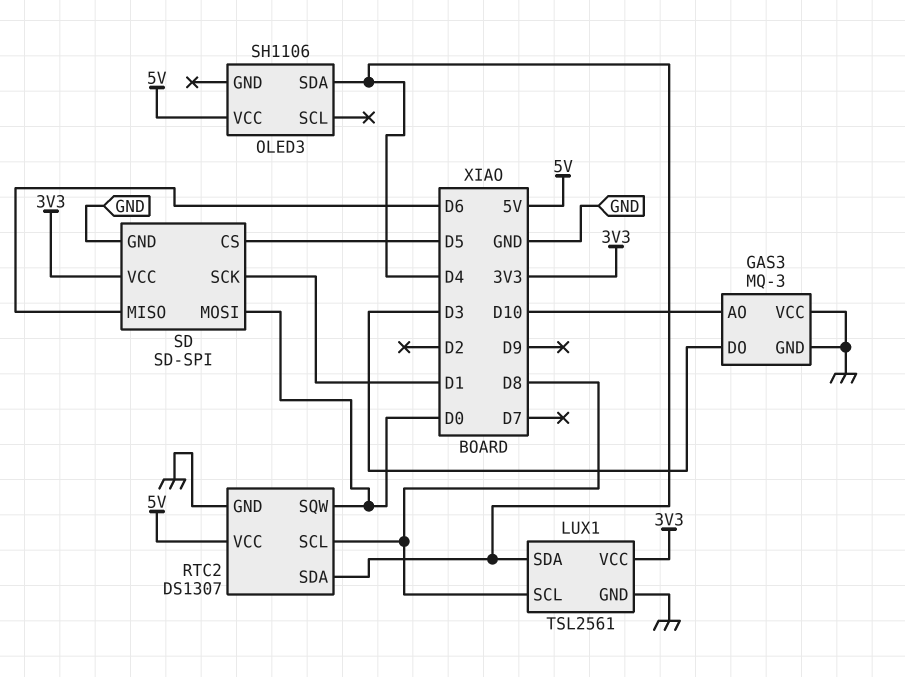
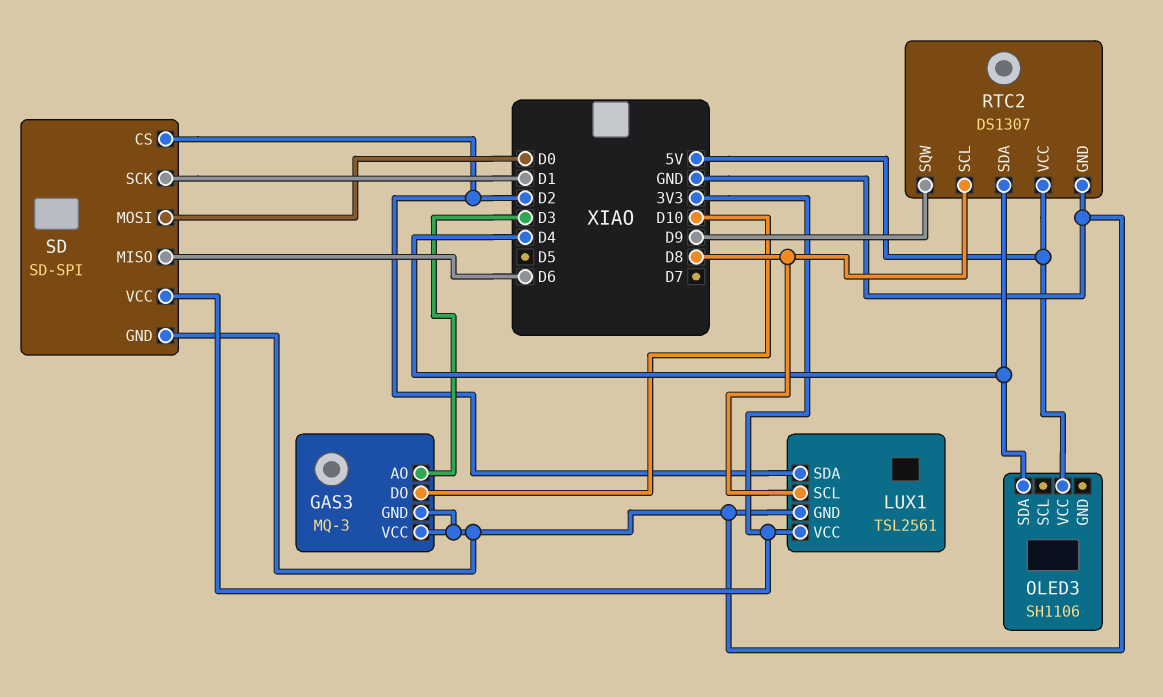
GAS3 pin AO: D10 -> D3
GAS3 pin DO: D3 -> D10
LUX1 pin SDA: D4 -> D2
RTC2 pin SQW: D0 -> D9
SD pin CS: D5 -> D2

